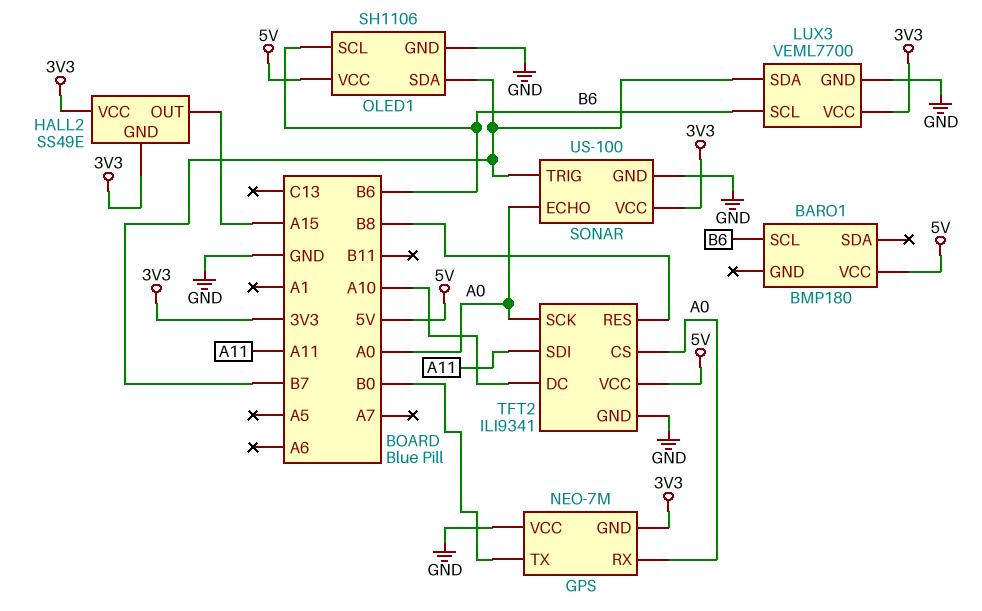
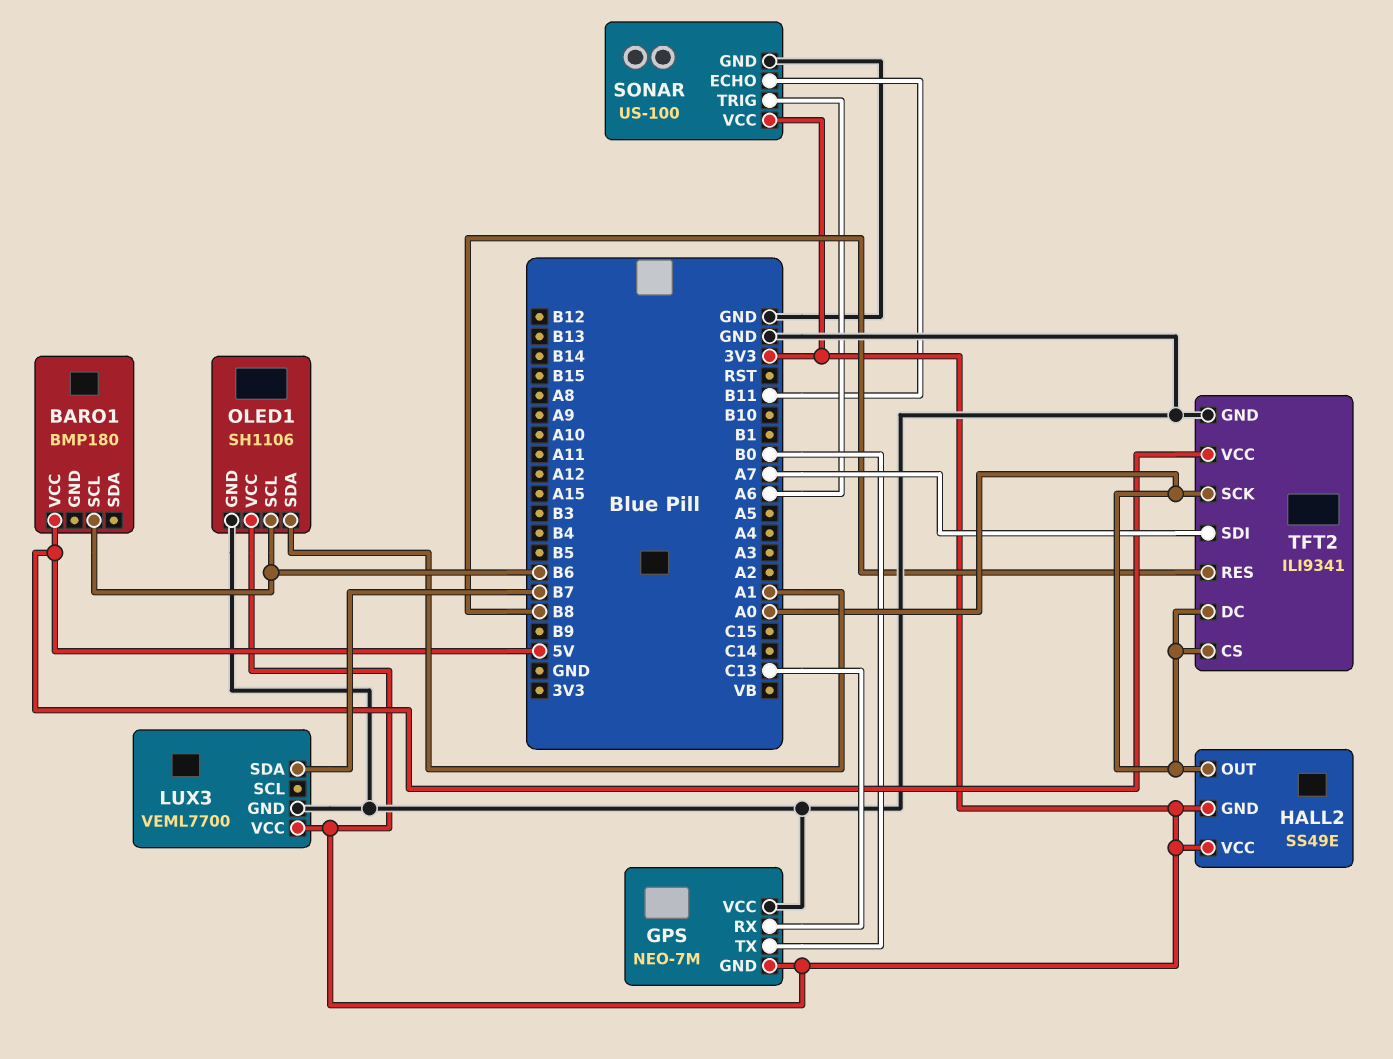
GPS pin RX: A0 -> C13
HALL2 pin OUT: A15 -> A0
LUX3 pin SCL: B6 -> none
OLED1 pin SDA: B7 -> A1
OLED1 pin VCC: 5V -> 3V3
SONAR pin ECHO: A0 -> B11
SONAR pin TRIG: B7 -> A6
TFT2 pin DC: A10 -> A0
TFT2 pin SDI: A11 -> A7

